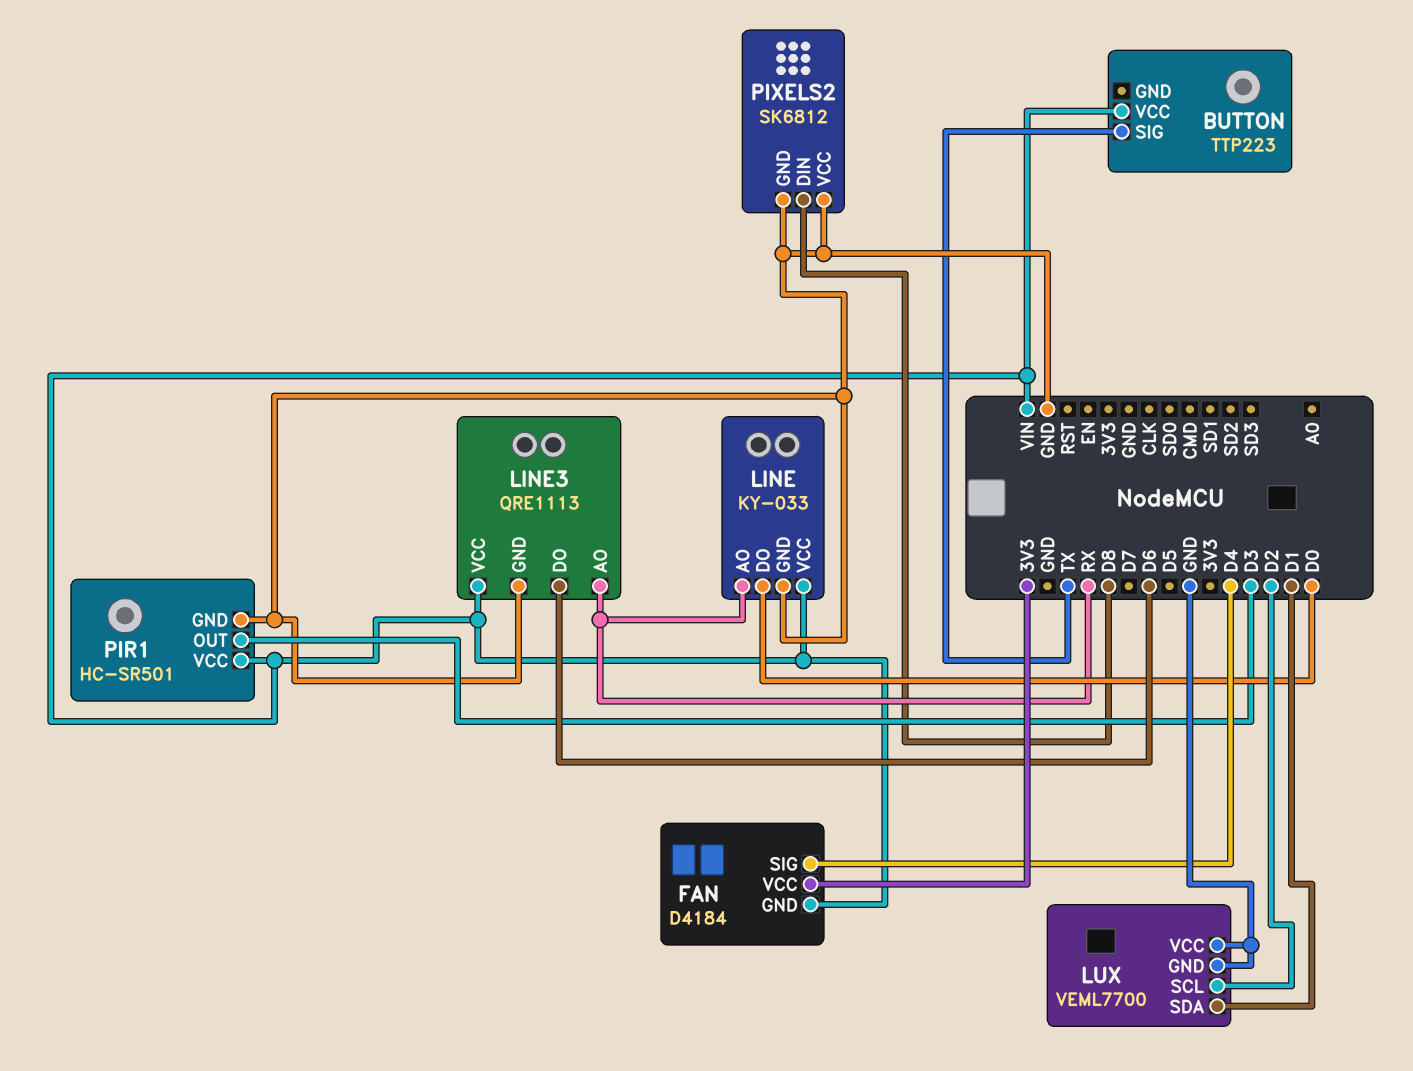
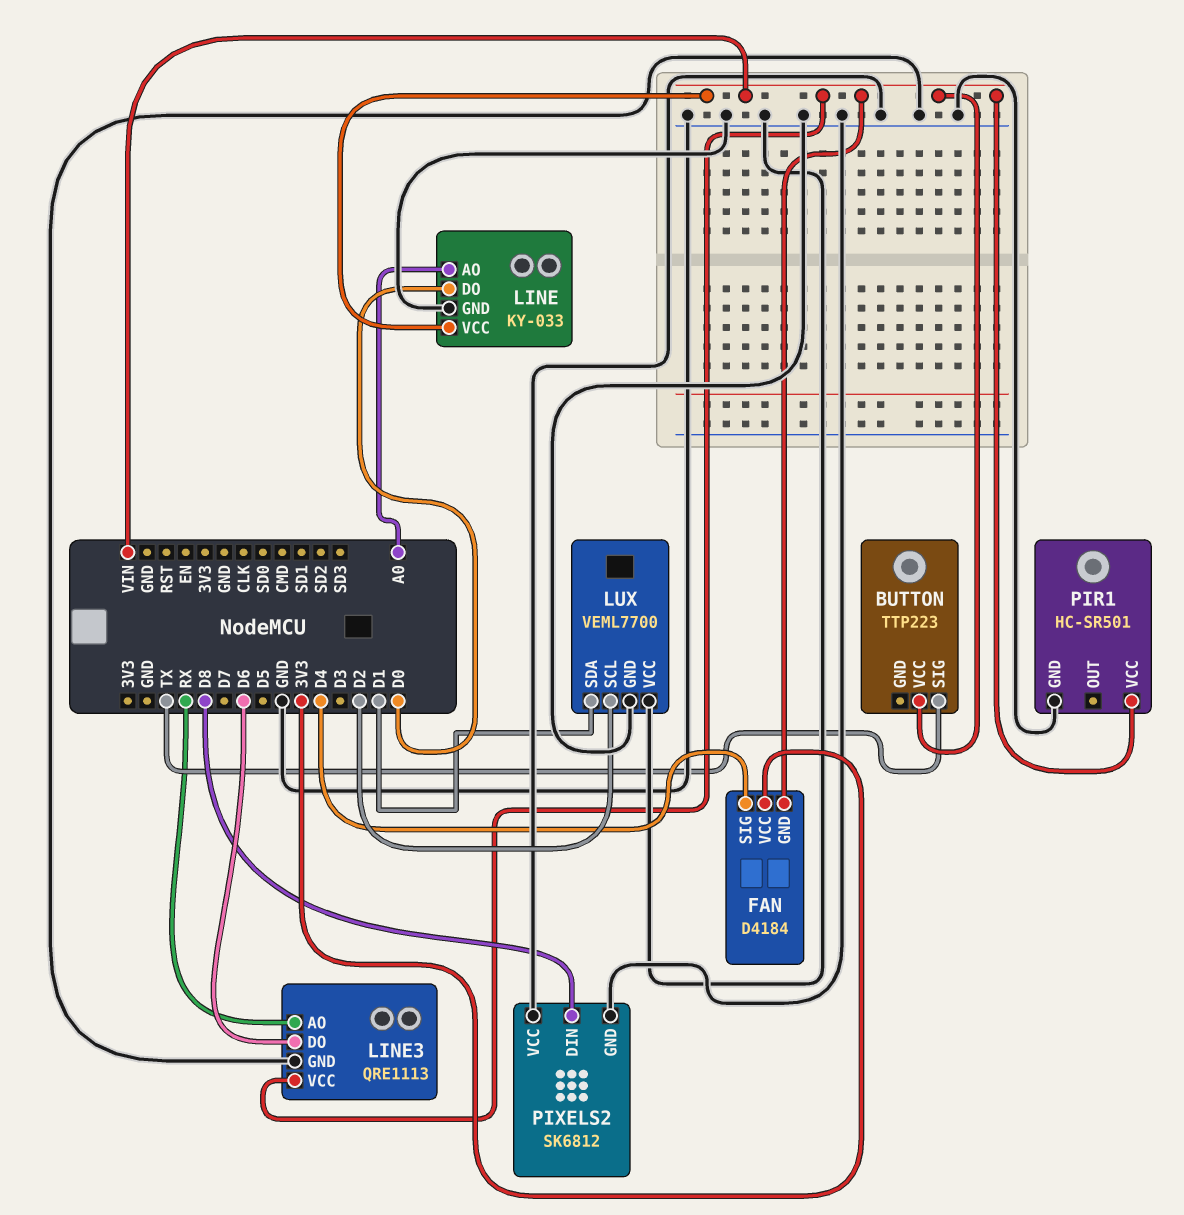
LINE pin AO: RX -> A0
PIR1 pin OUT: D3 -> none

